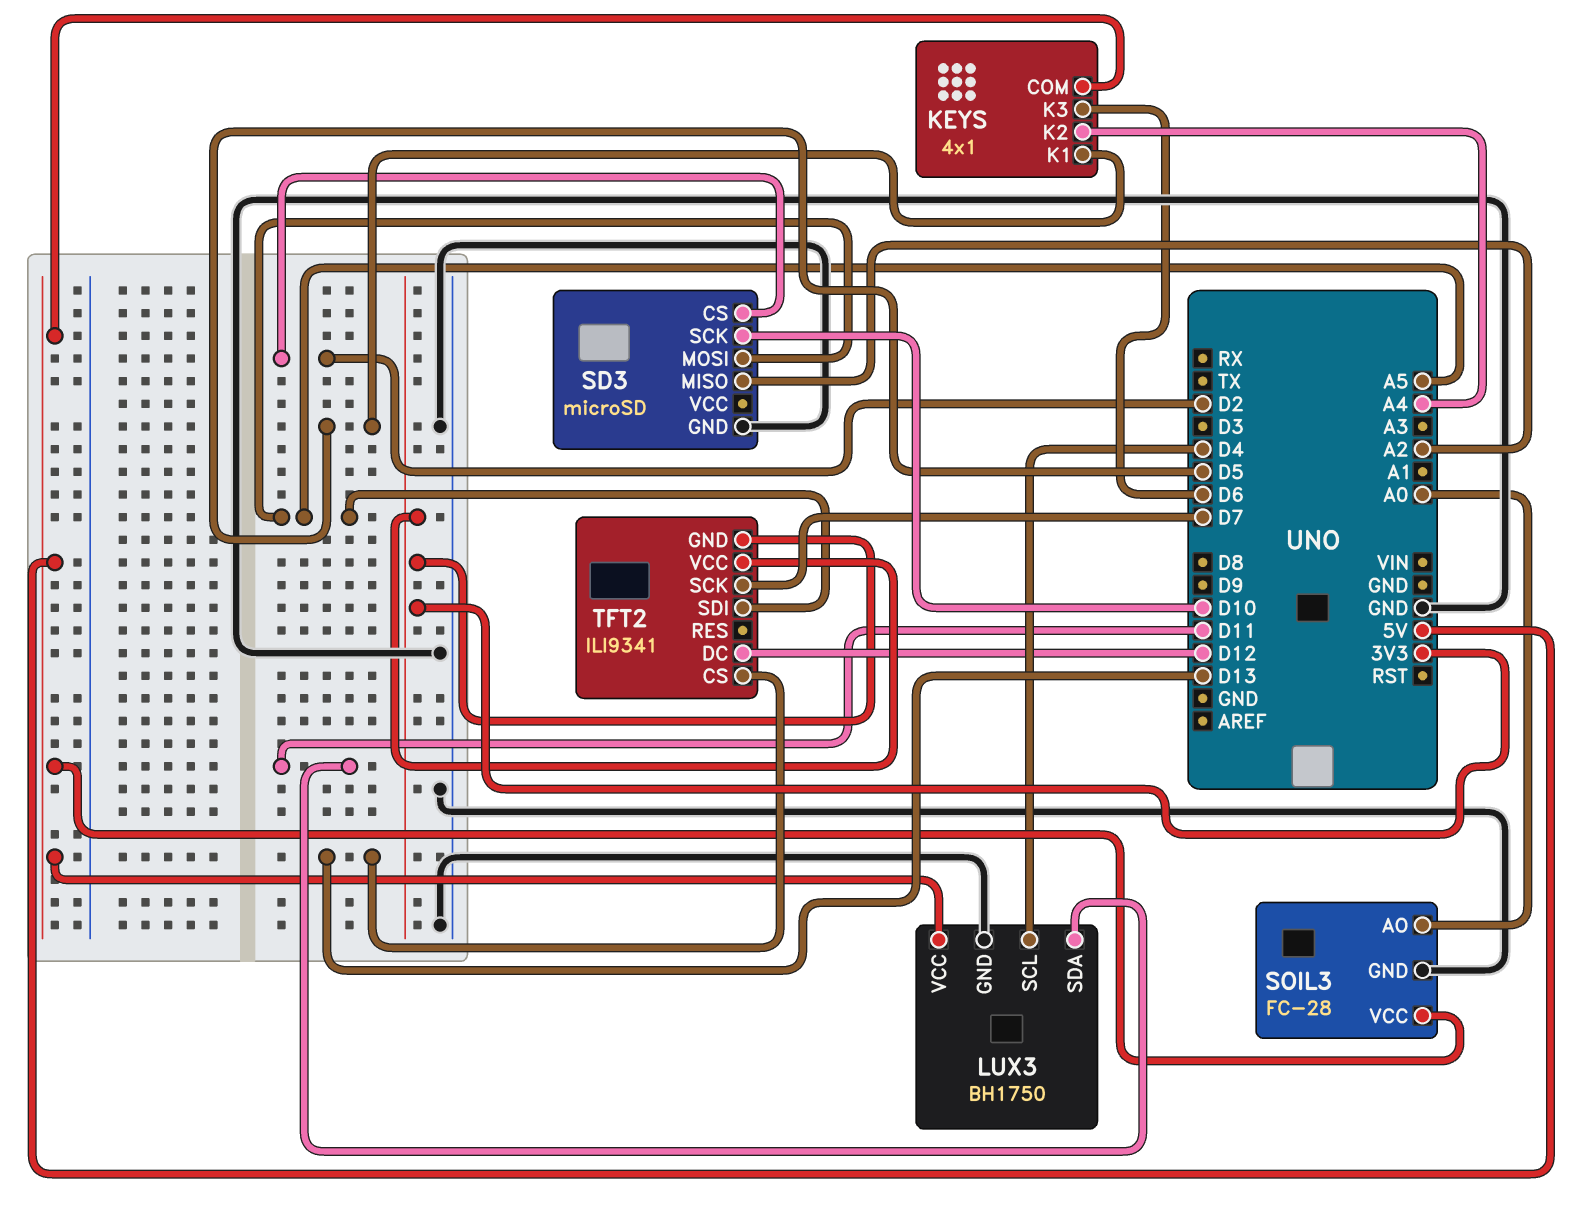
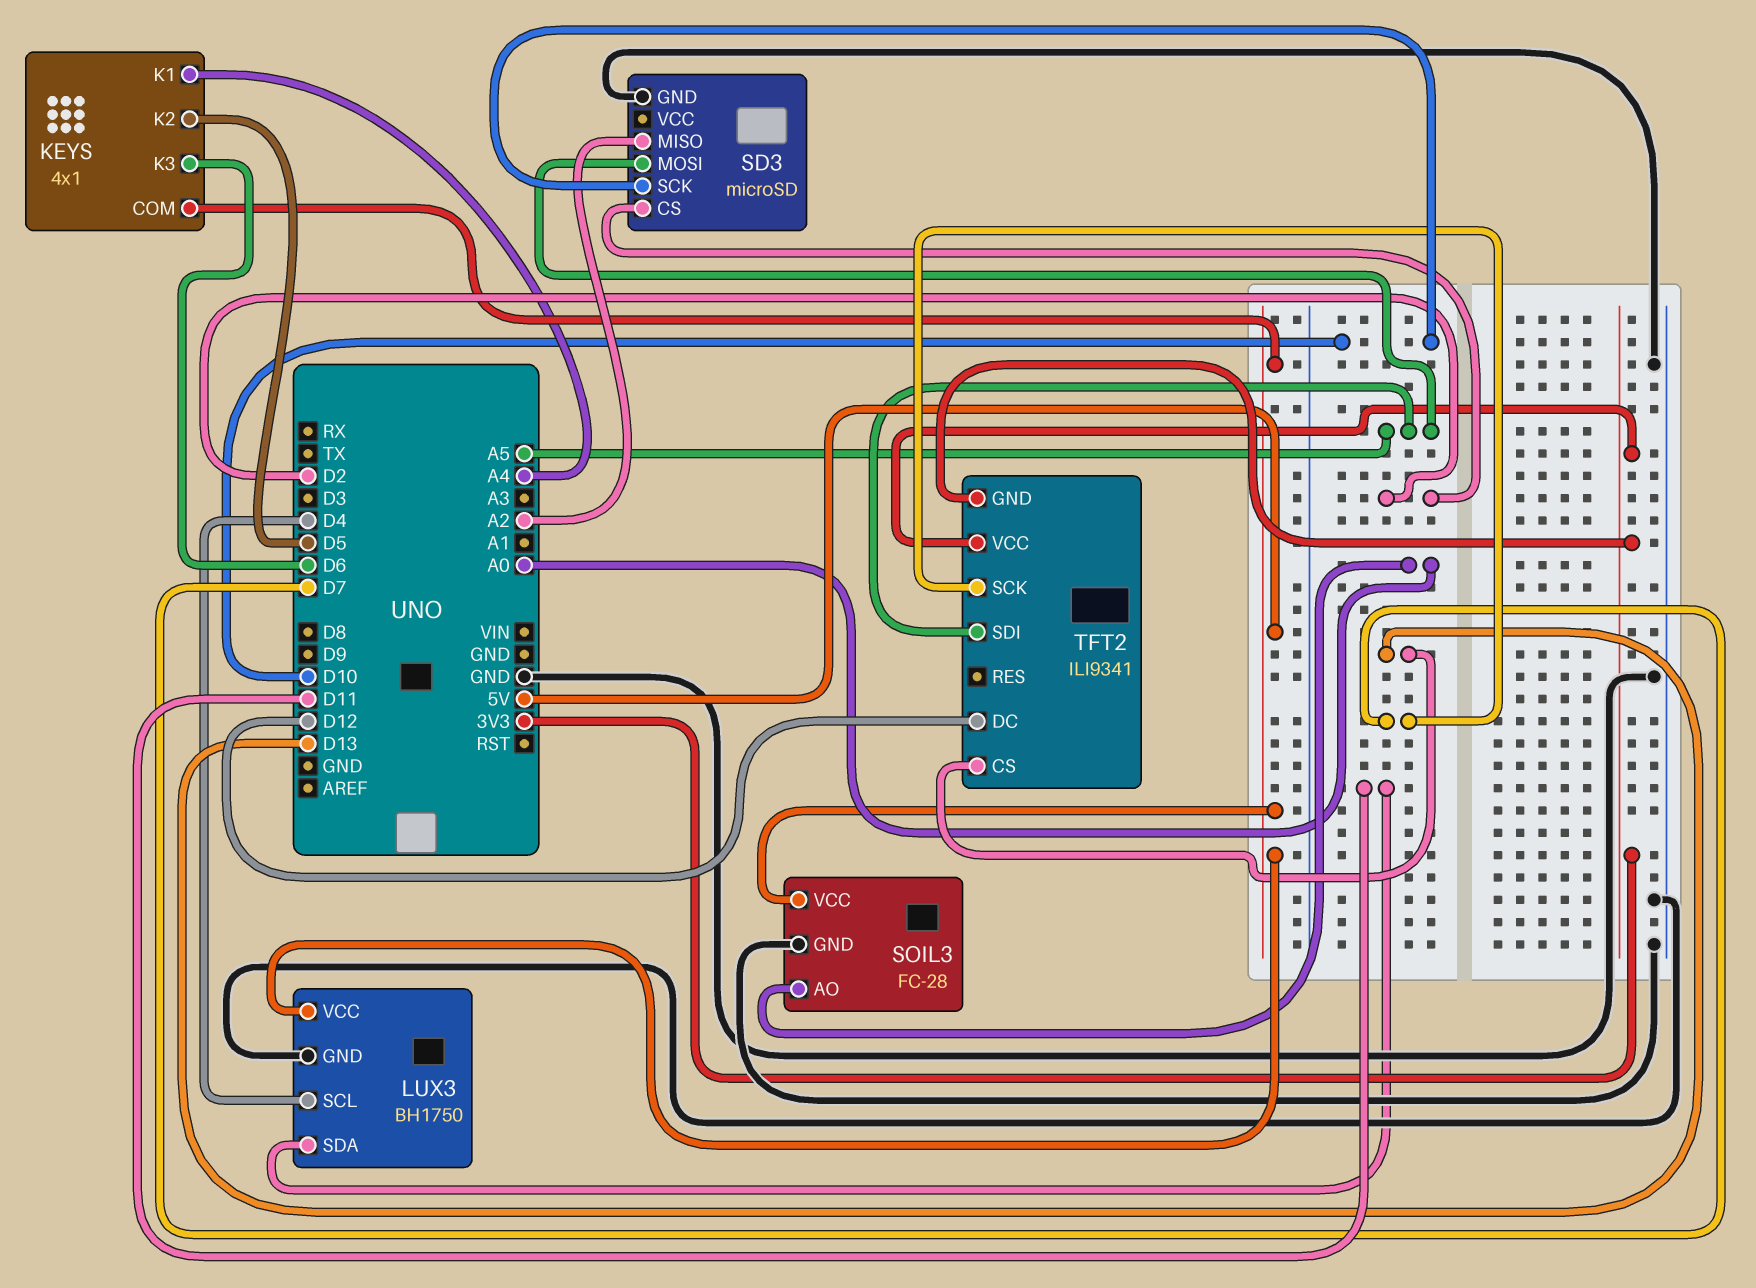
KEYS pin K1: D5 -> A4
KEYS pin K2: A4 -> D5

